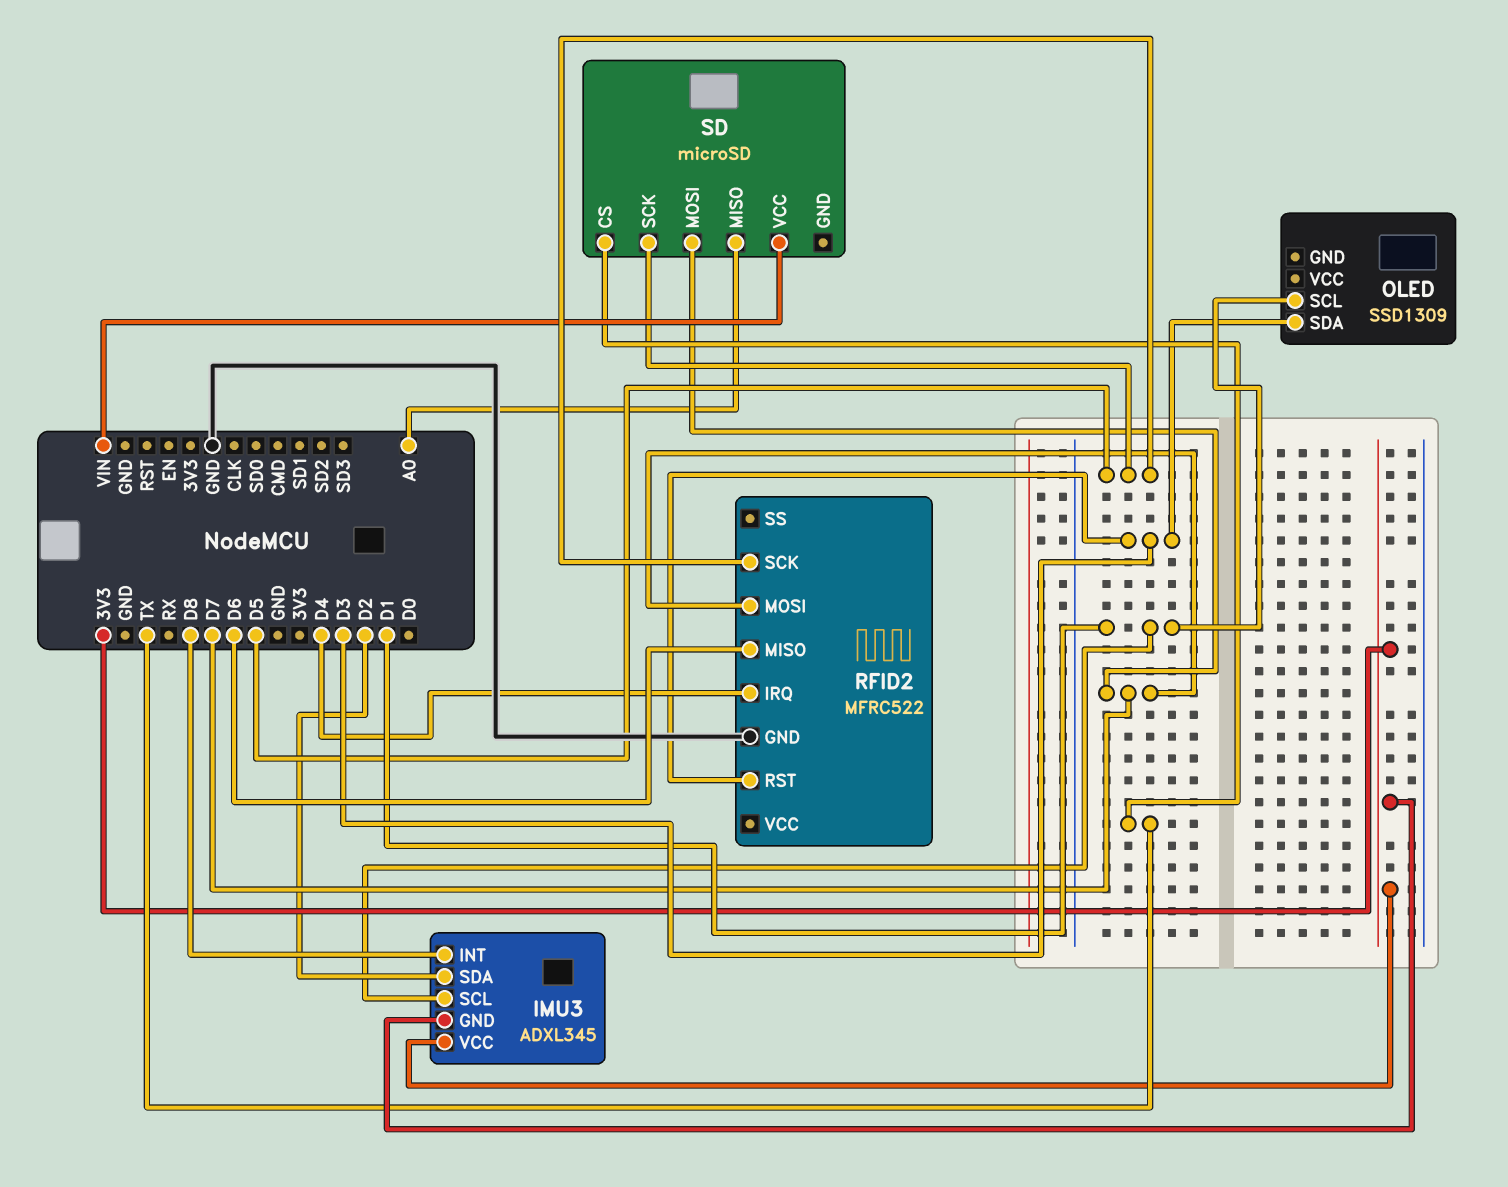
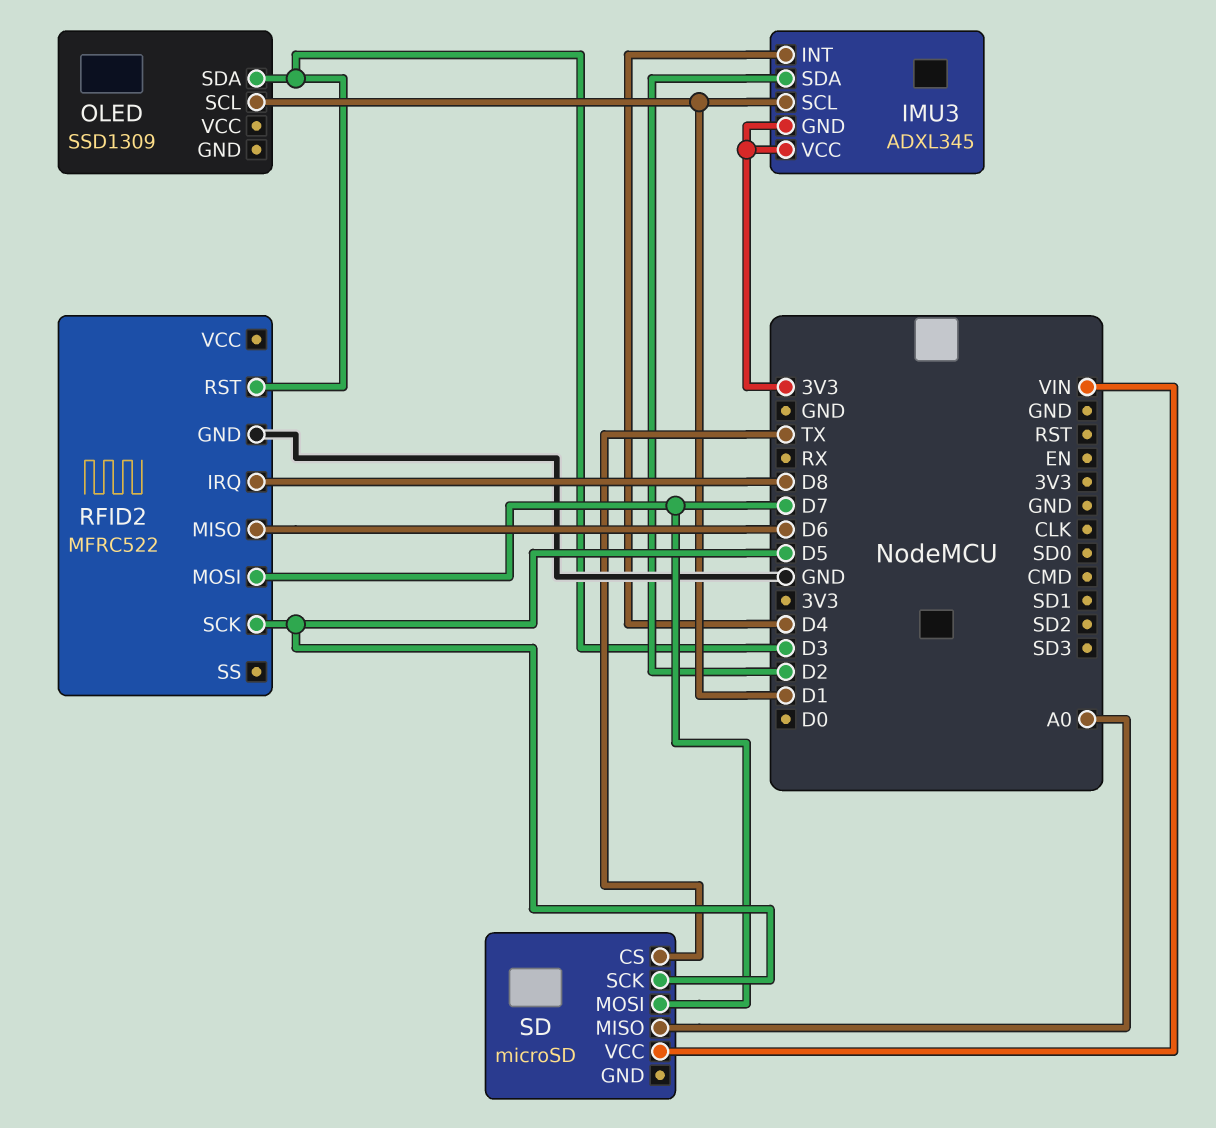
IMU3 pin INT: D8 -> D4
RFID2 pin IRQ: D4 -> D8

